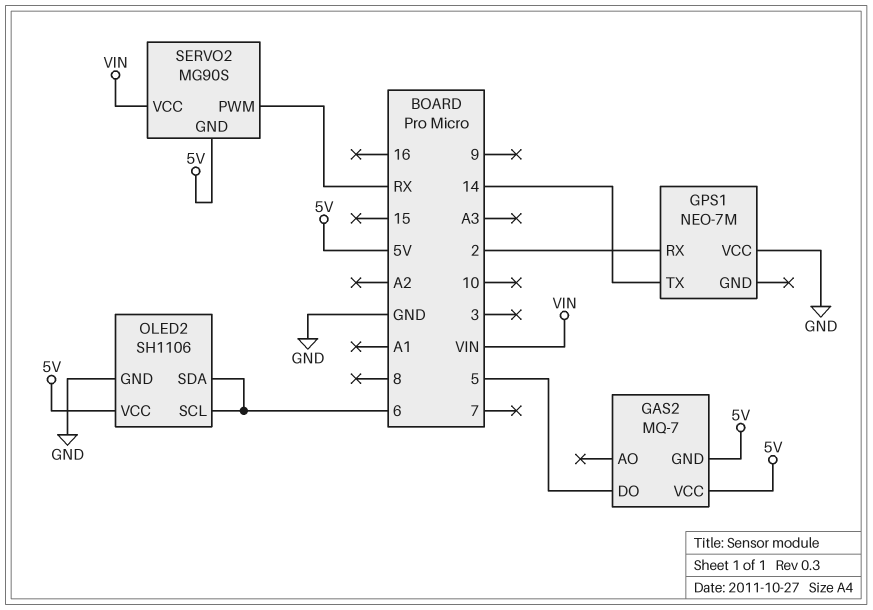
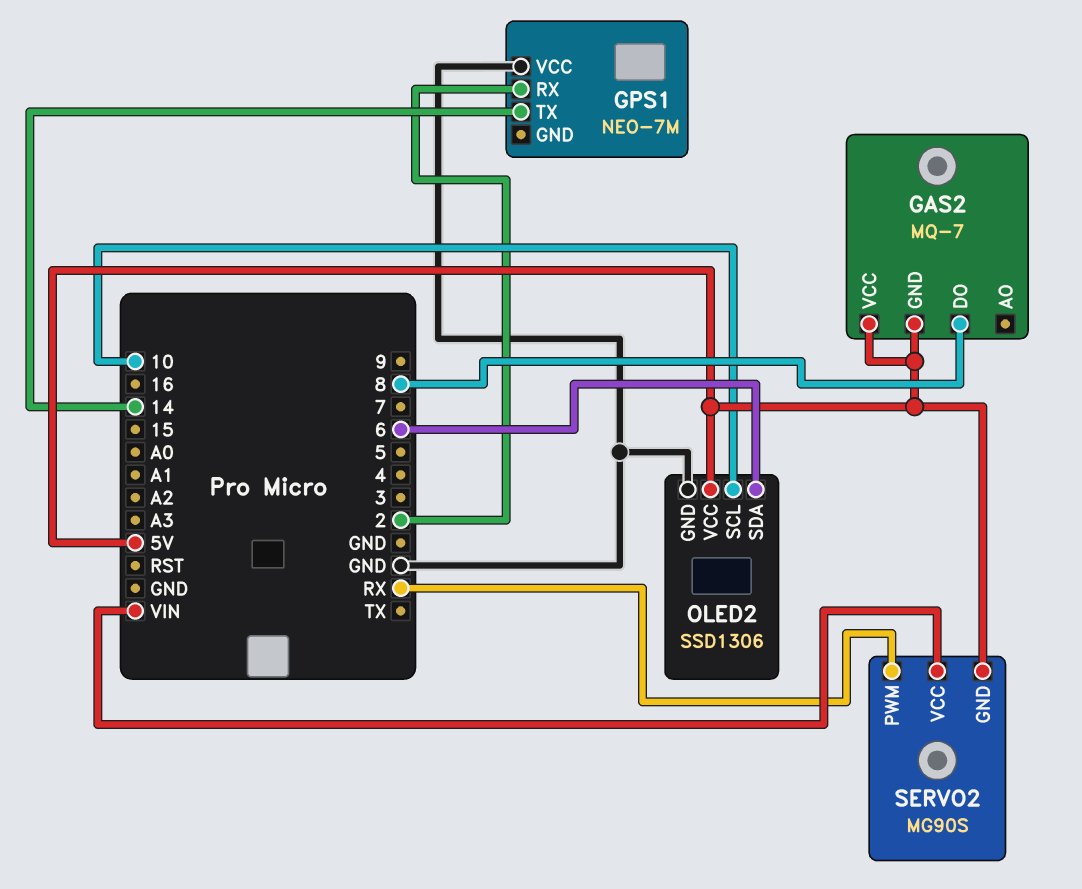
GAS2 pin DO: 5 -> 8
OLED2: SH1106 -> SSD1306
OLED2 pin SCL: 6 -> 10

